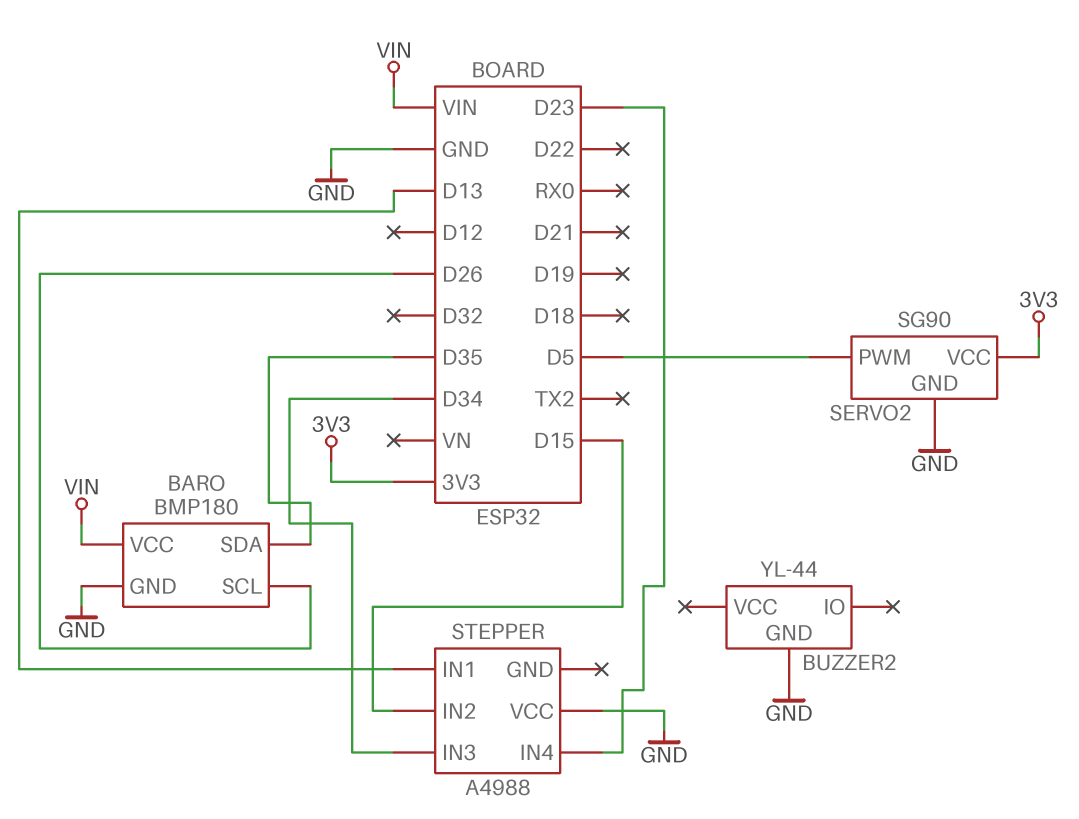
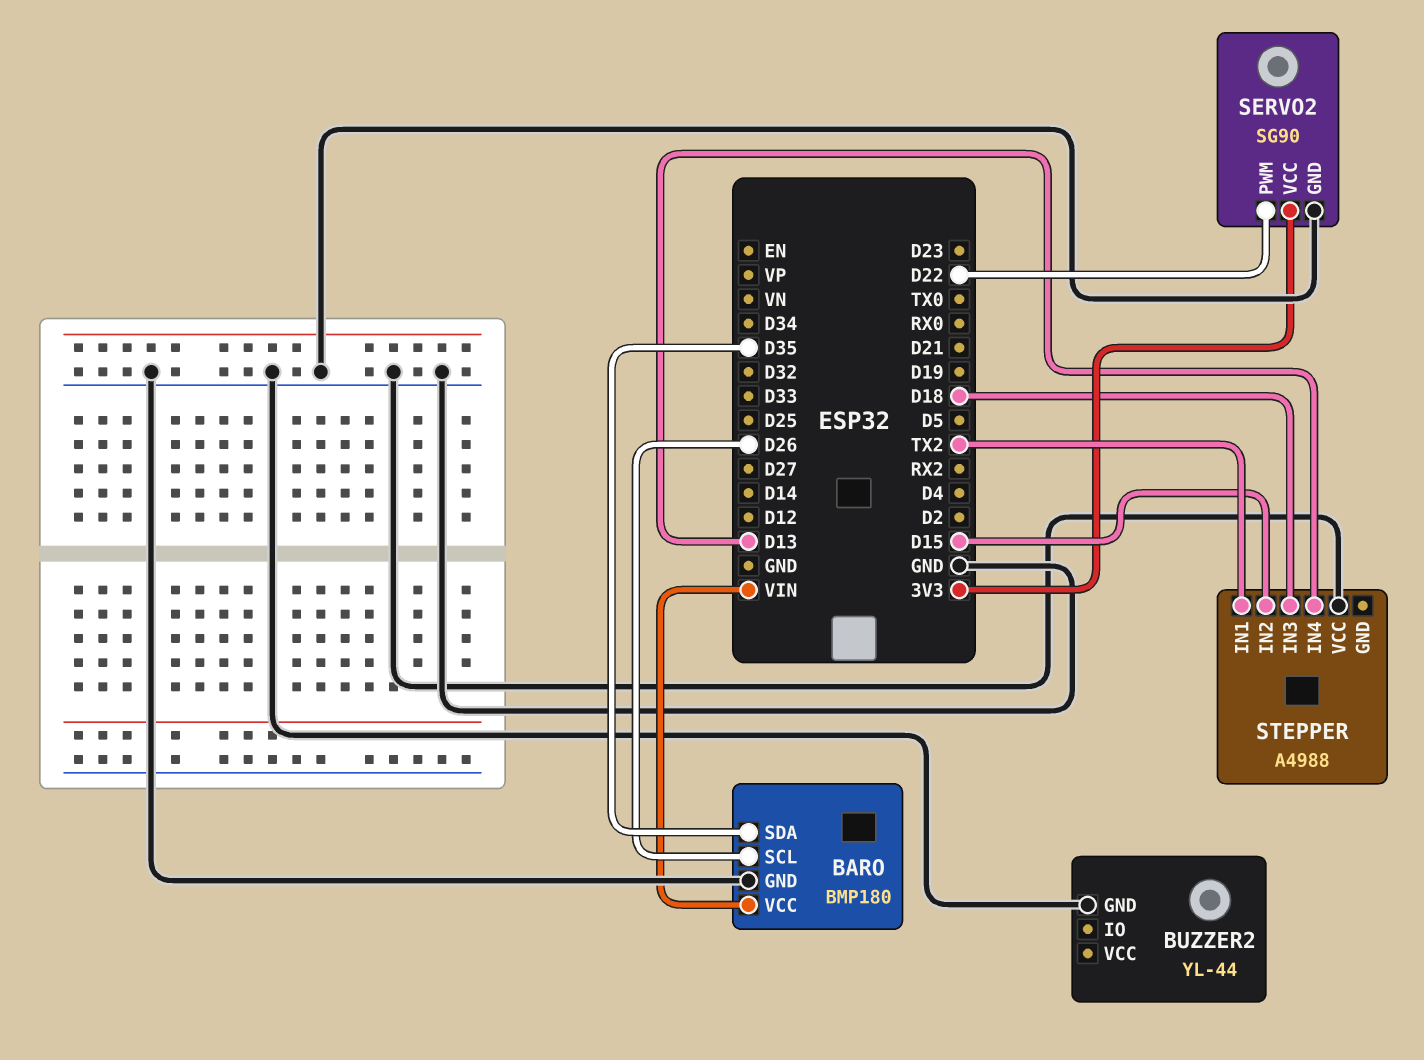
SERVO2 pin PWM: D5 -> D22
STEPPER pin IN1: D13 -> TX2
STEPPER pin IN3: D34 -> D18
STEPPER pin IN4: D23 -> D13

